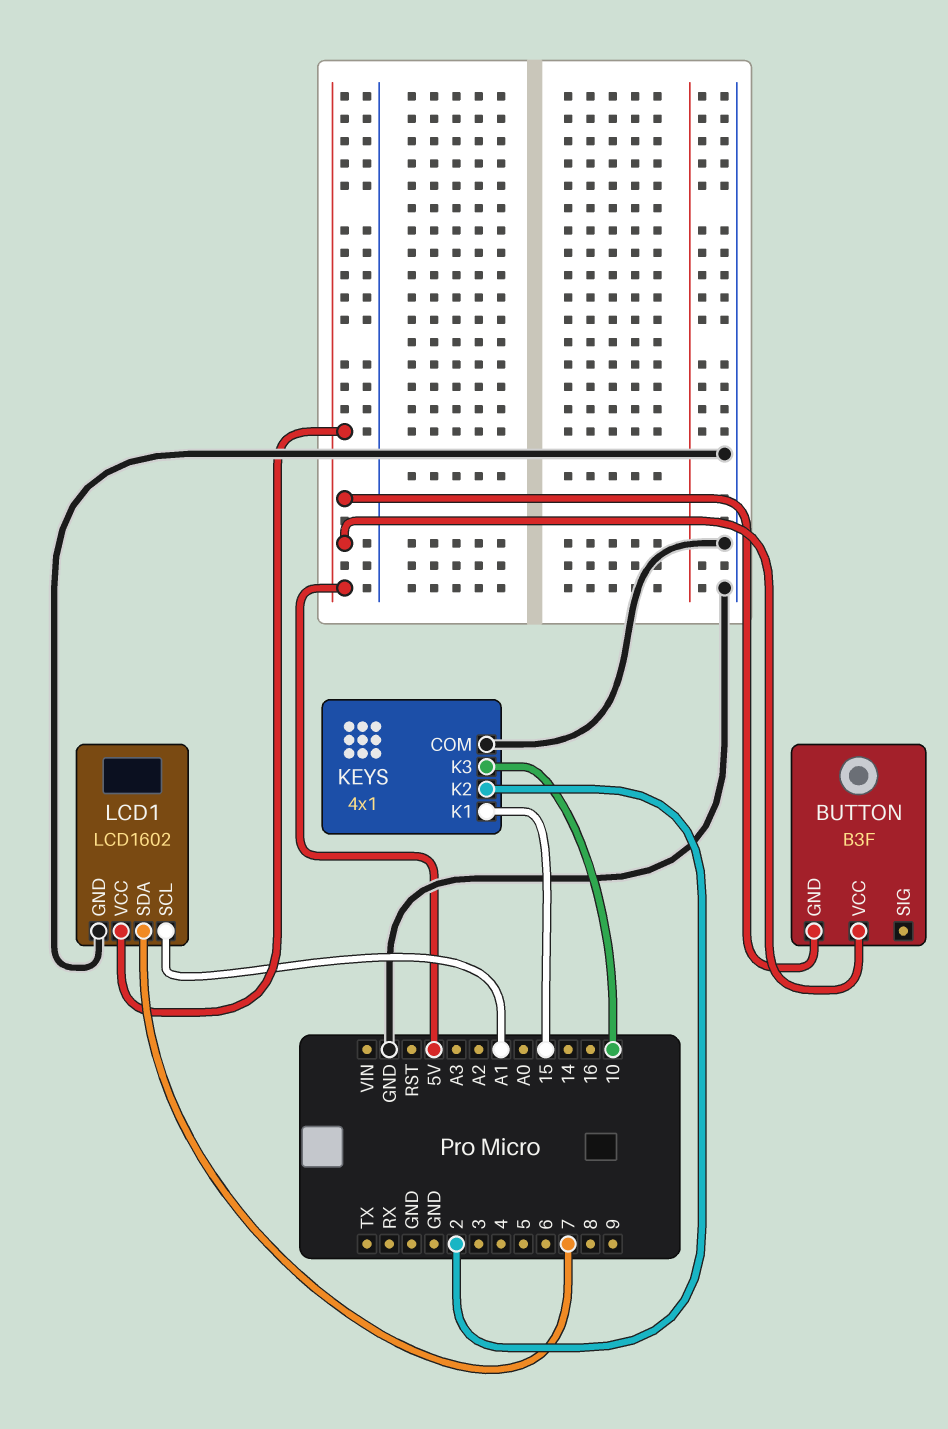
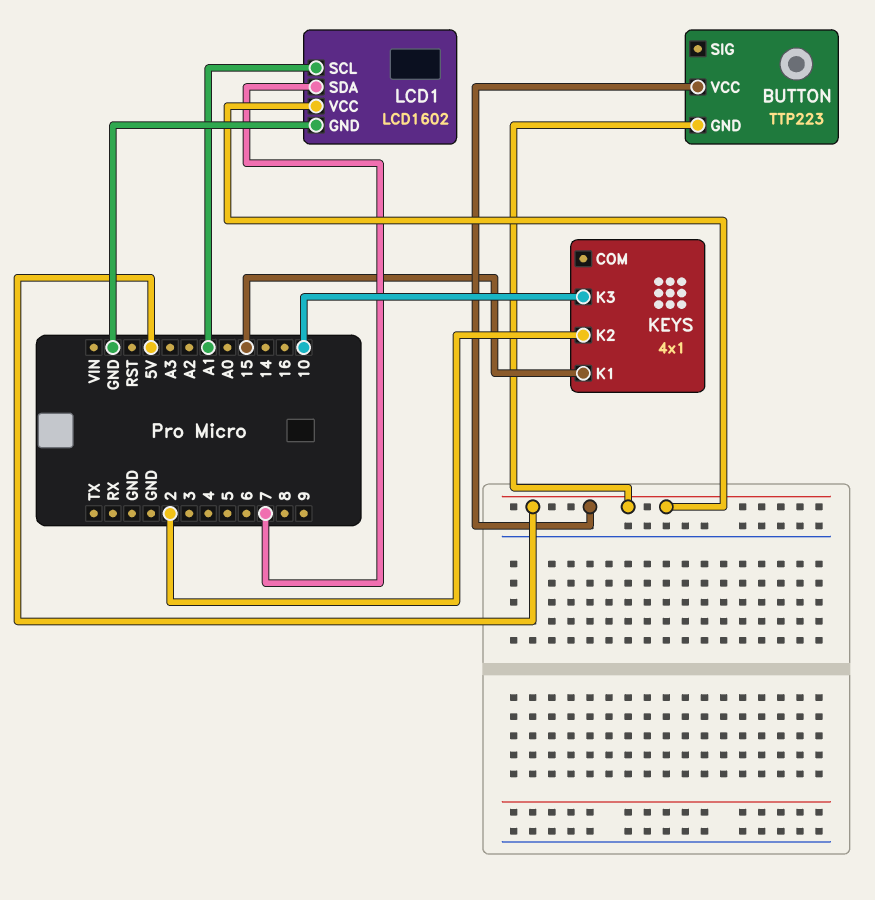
BUTTON: B3F -> TTP223
KEYS pin COM: GND -> none

